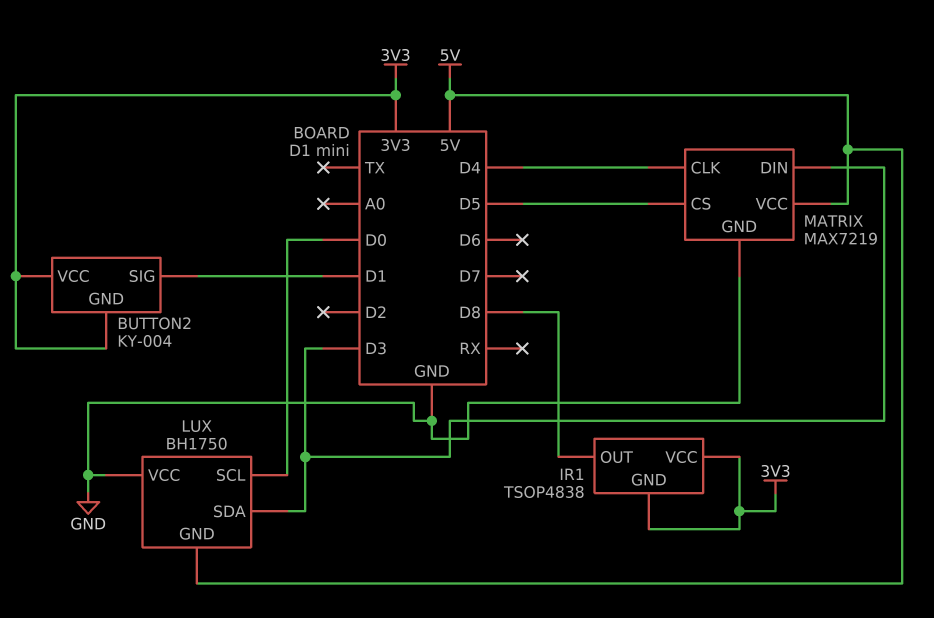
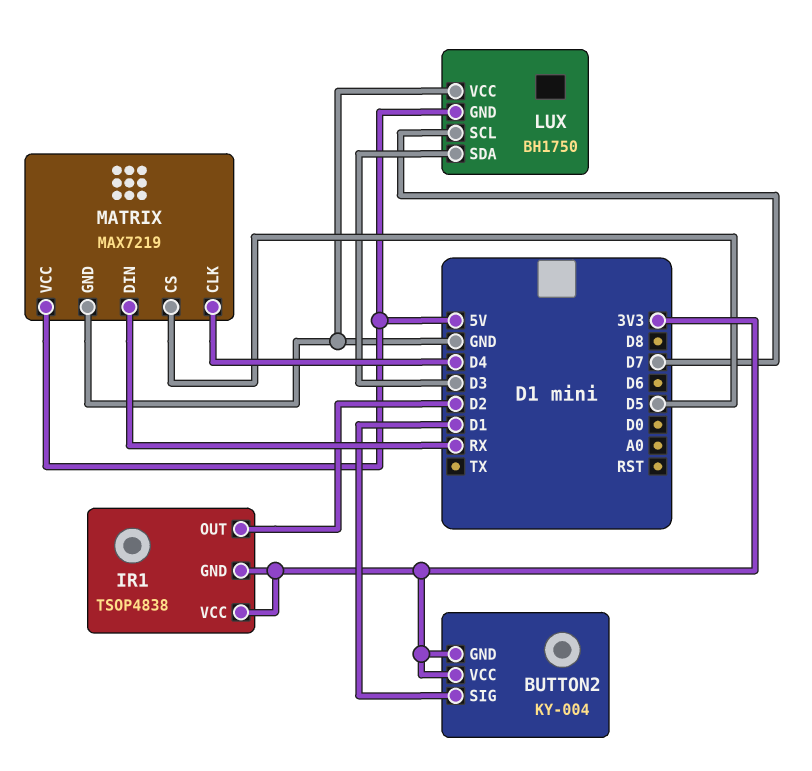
IR1 pin OUT: D8 -> D2
LUX pin SCL: D0 -> D7
MATRIX pin DIN: D3 -> RX

